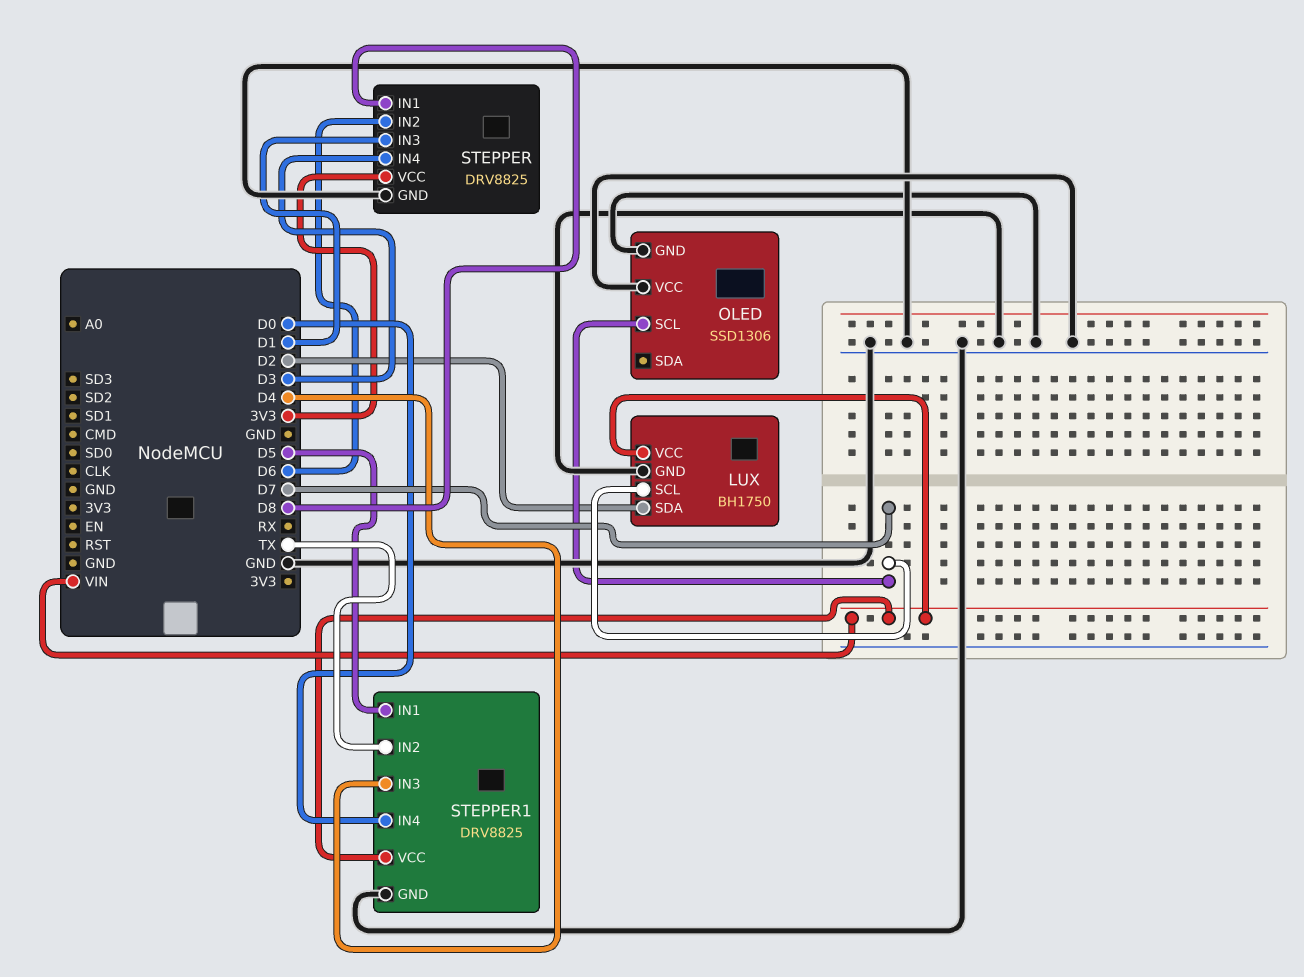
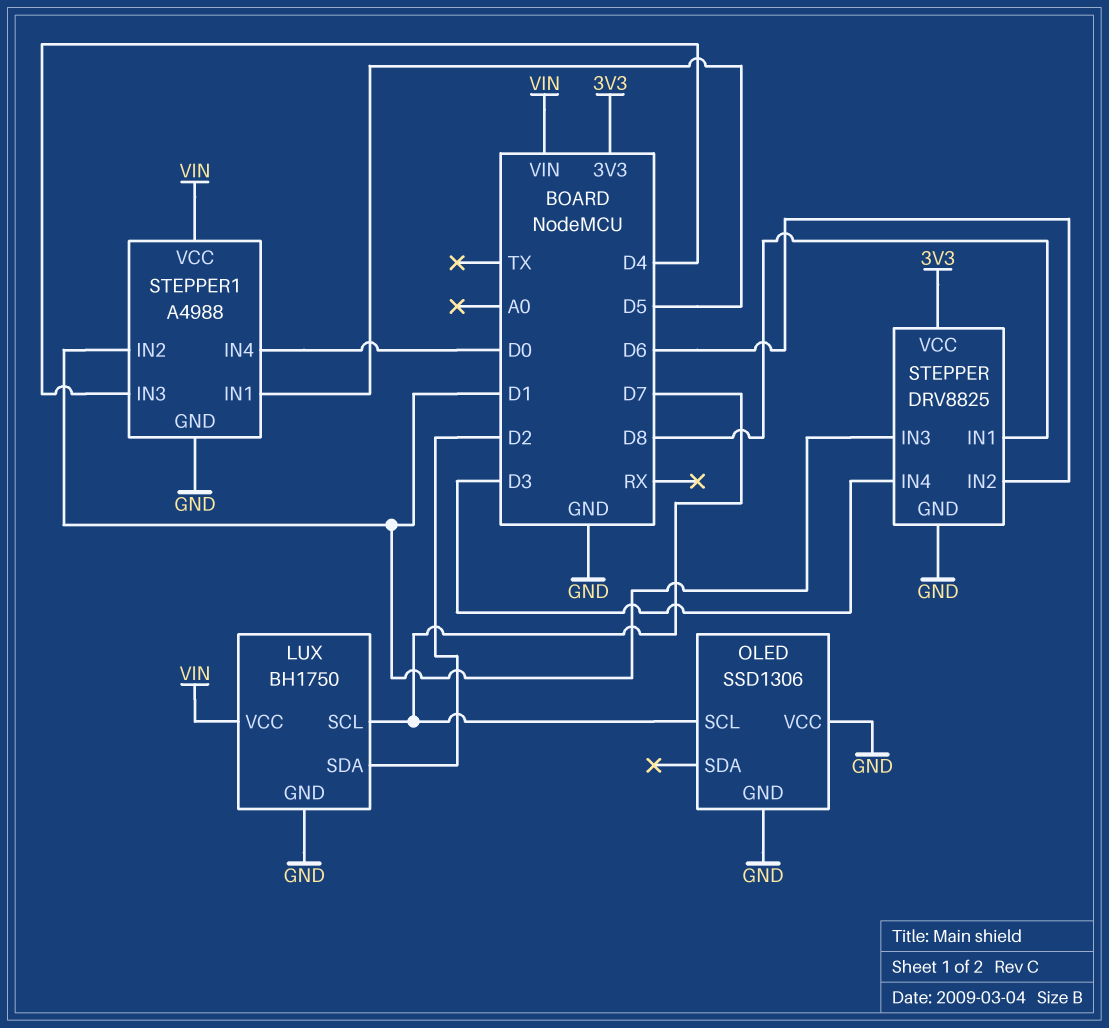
STEPPER1: DRV8825 -> A4988
STEPPER1 pin IN2: TX -> D1

